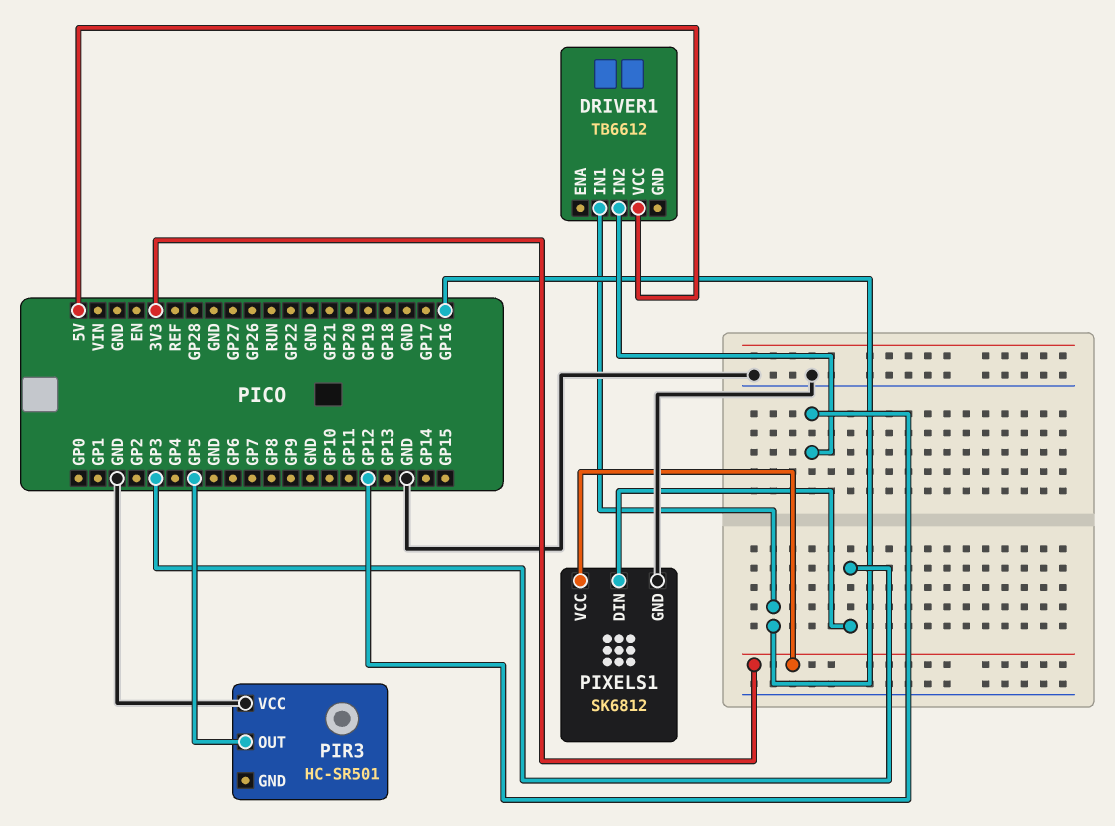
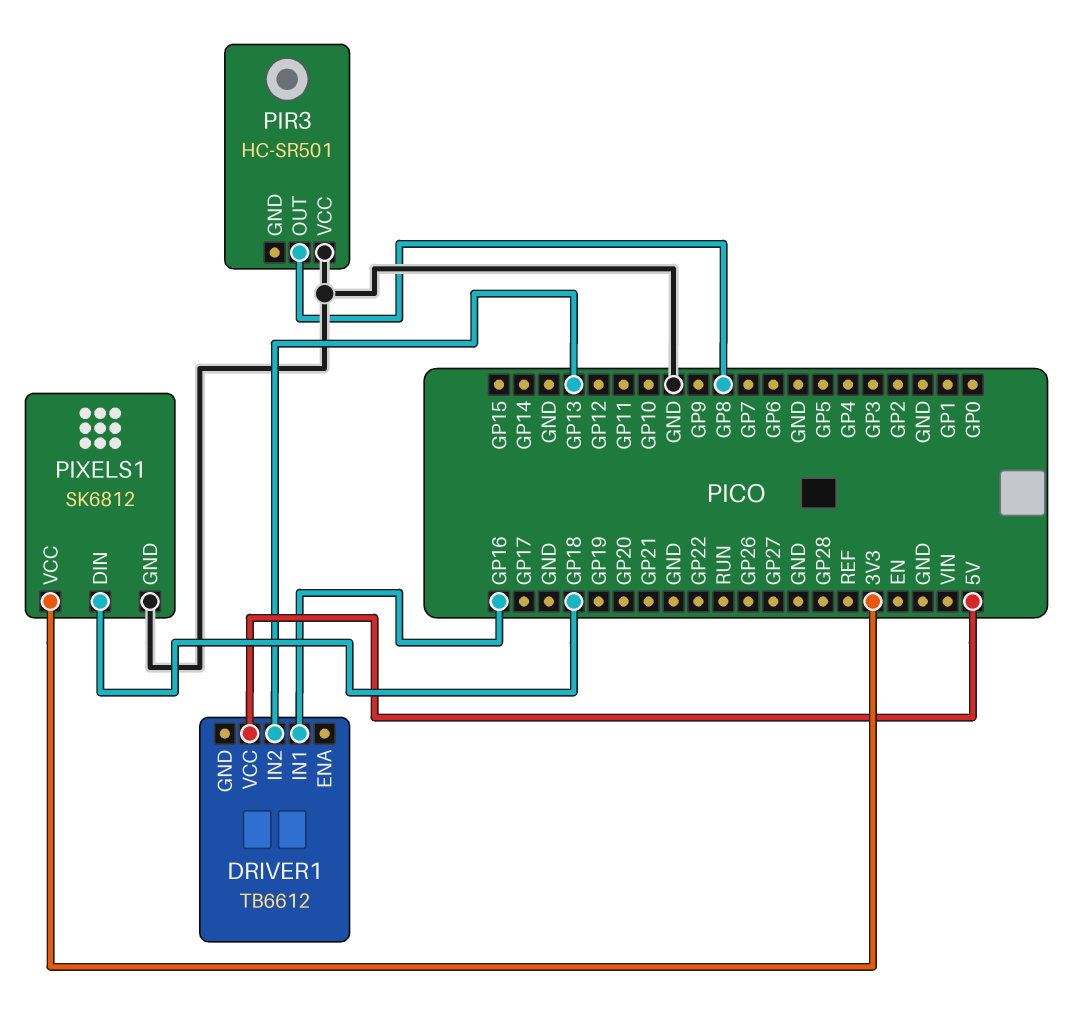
DRIVER1 pin IN2: GP12 -> GP13
PIR3 pin OUT: GP5 -> GP8
PIXELS1 pin DIN: GP3 -> GP18

